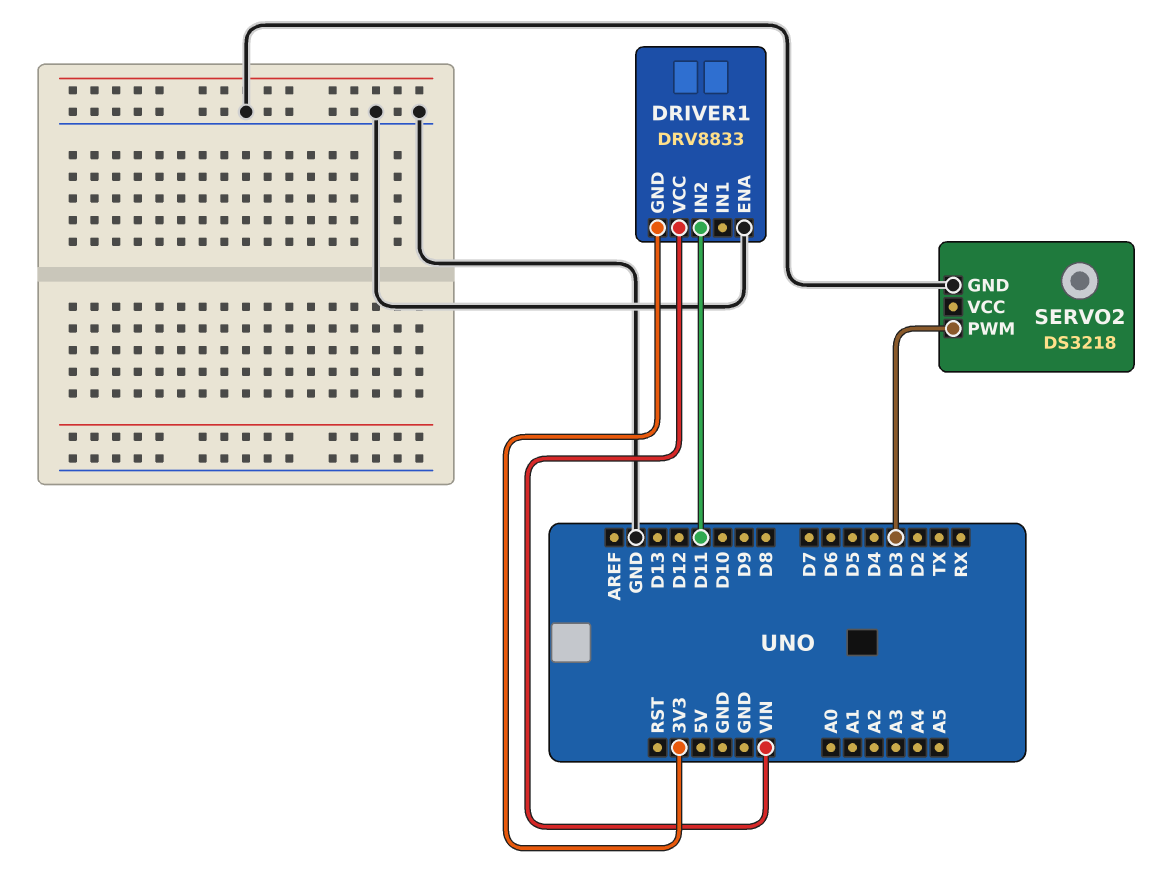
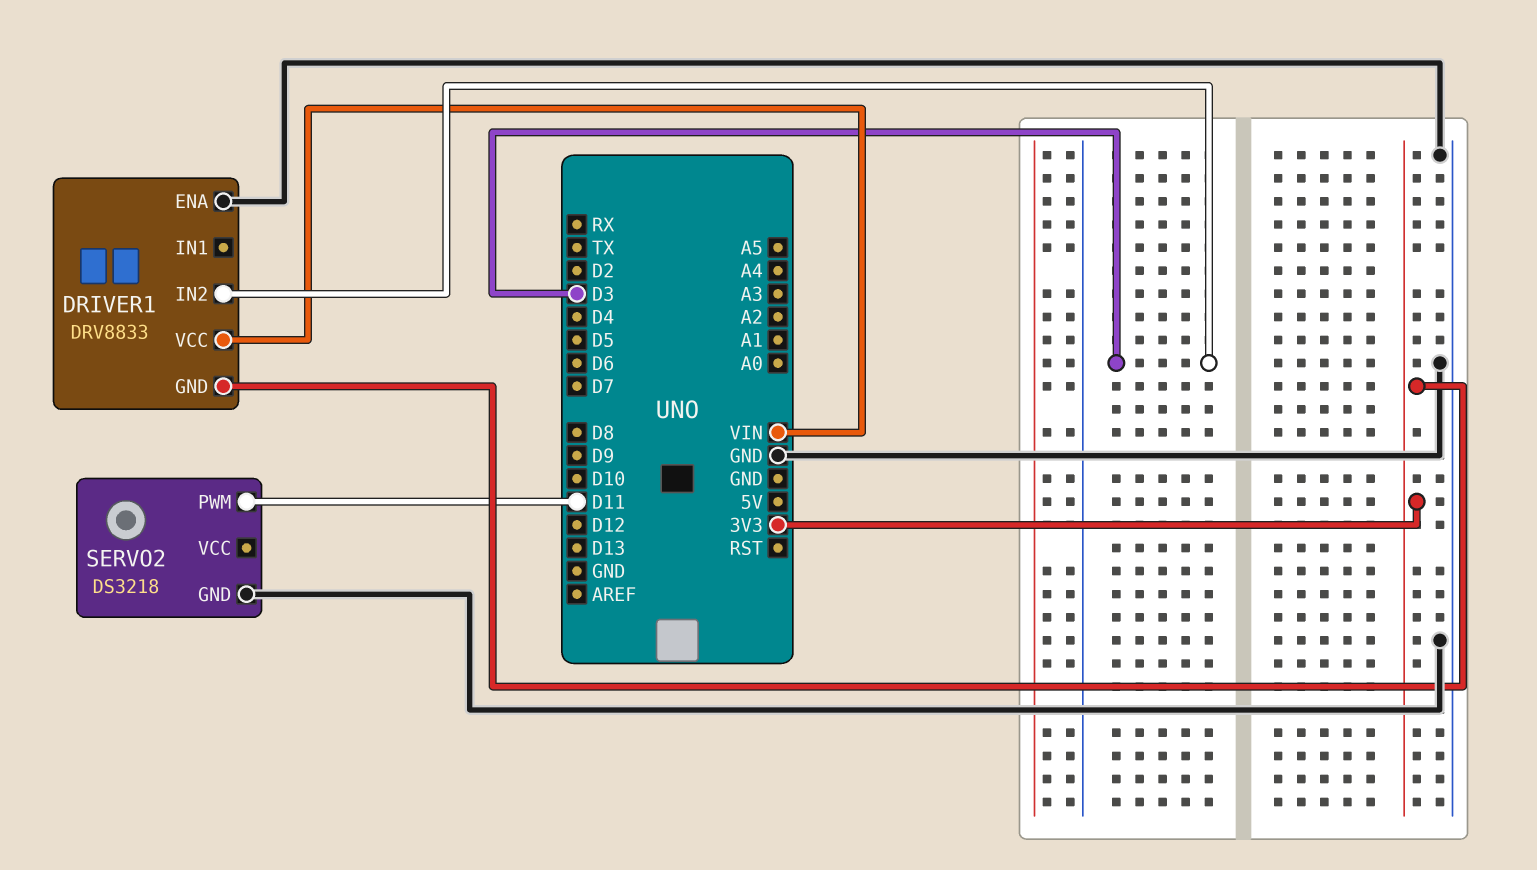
DRIVER1 pin IN2: D11 -> D3
SERVO2 pin PWM: D3 -> D11

